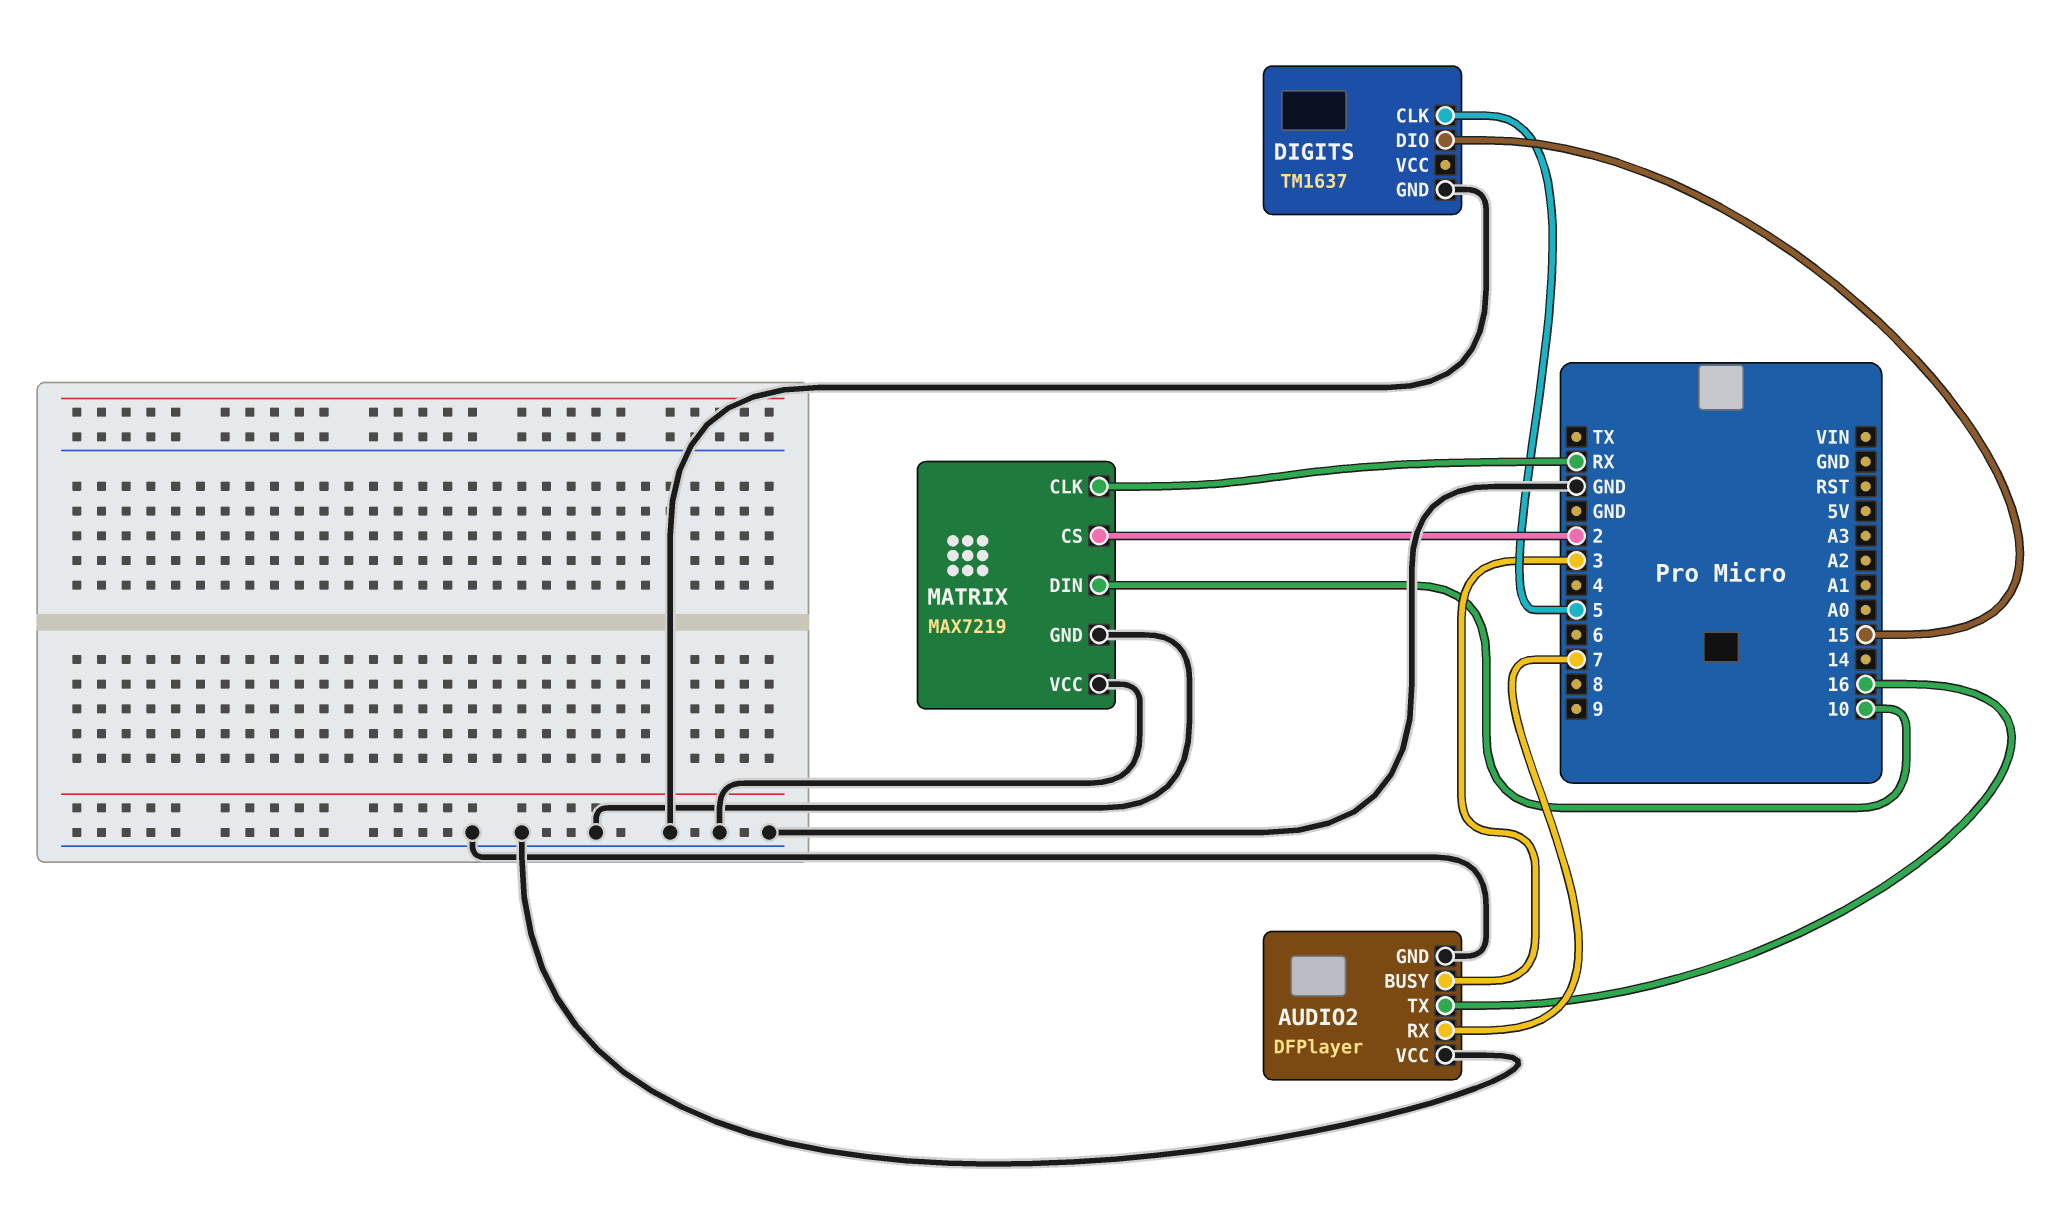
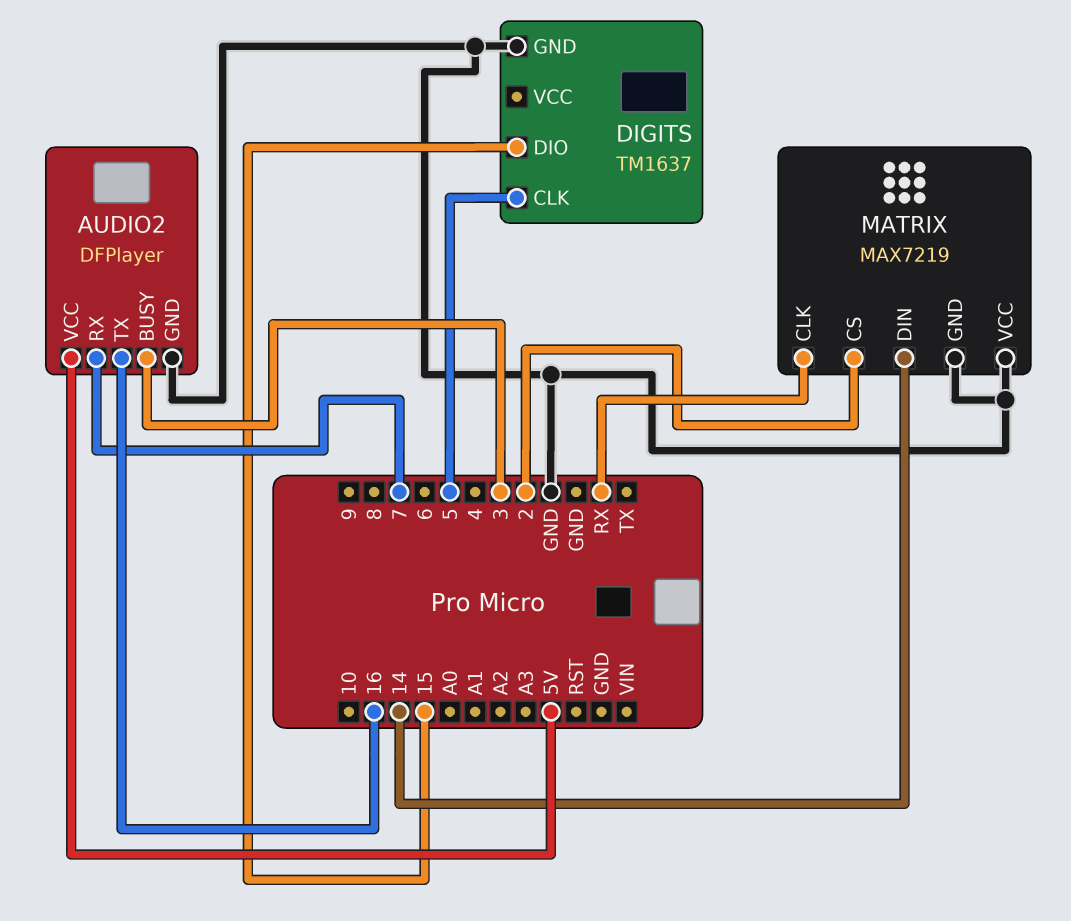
AUDIO2 pin VCC: GND -> 5V
MATRIX pin DIN: 10 -> 14

